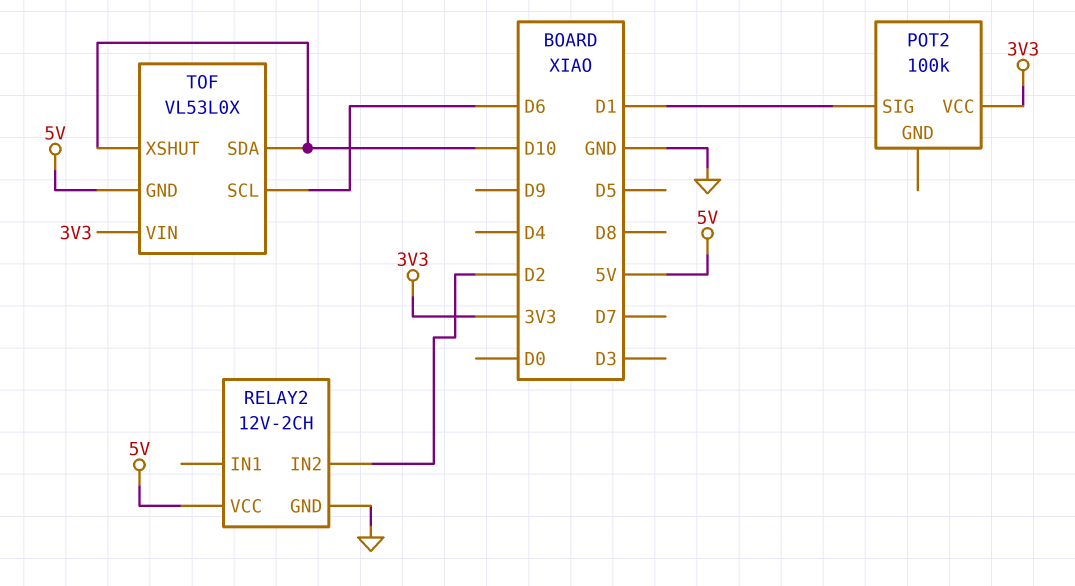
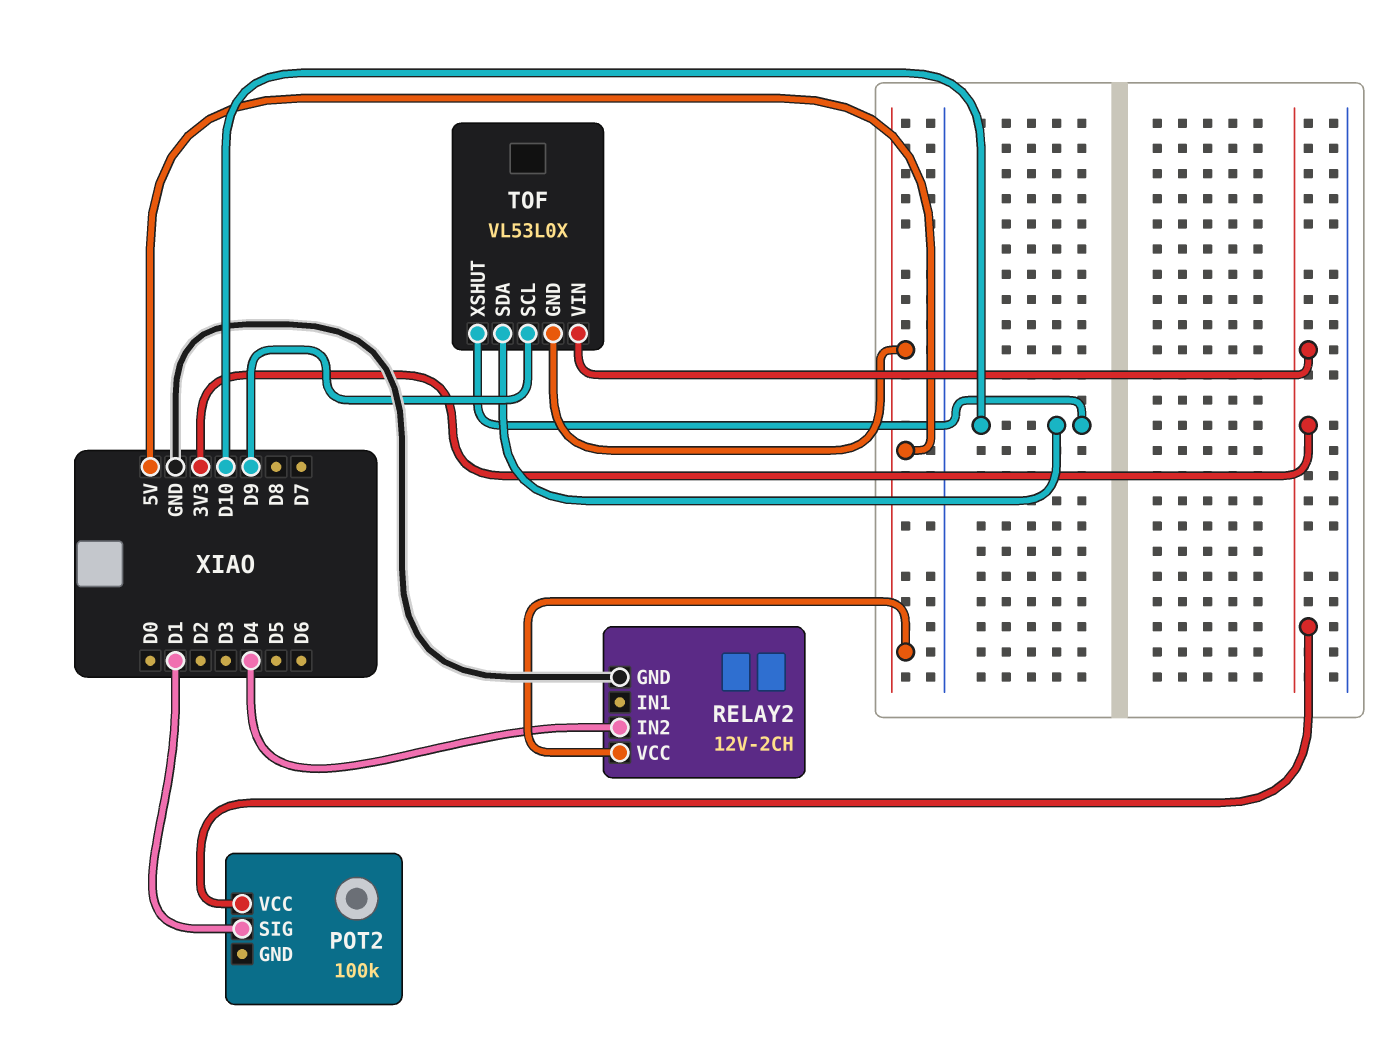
RELAY2 pin IN2: D2 -> D4
TOF pin SCL: D6 -> D9

